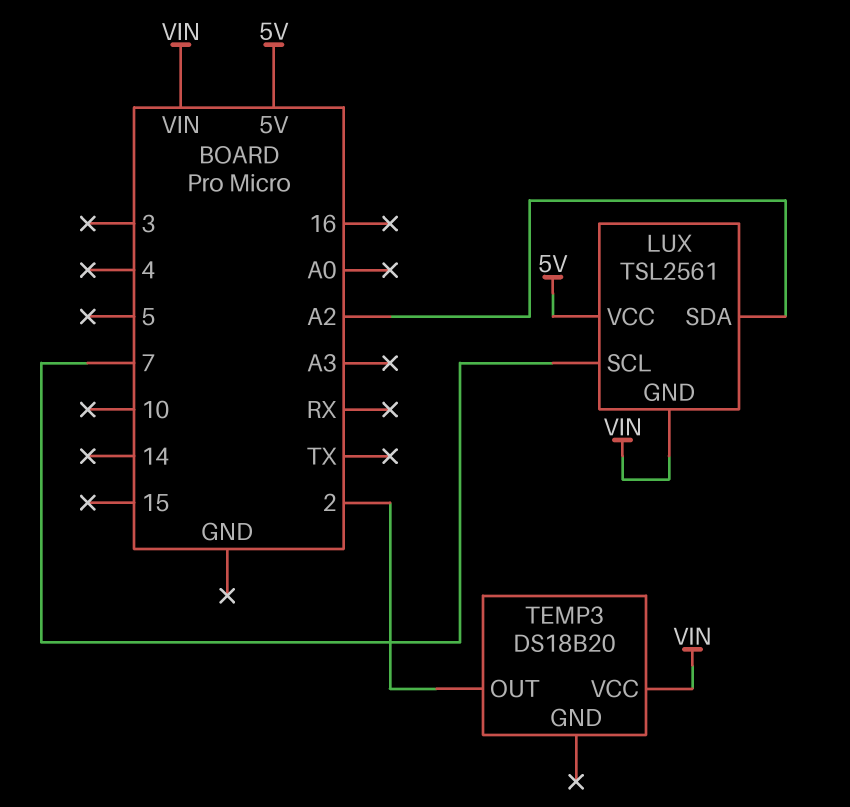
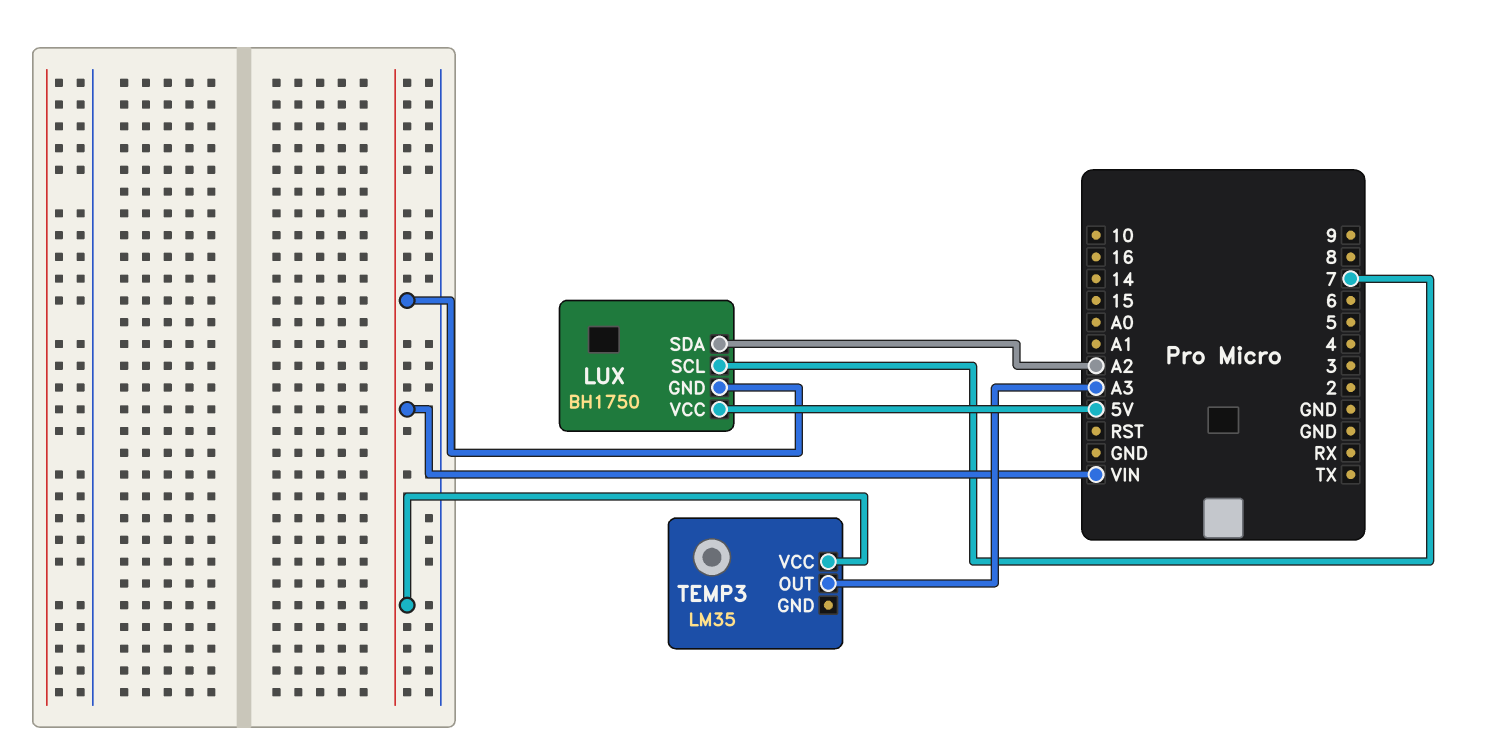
LUX: TSL2561 -> BH1750
TEMP3: DS18B20 -> LM35
TEMP3 pin OUT: 2 -> A3

